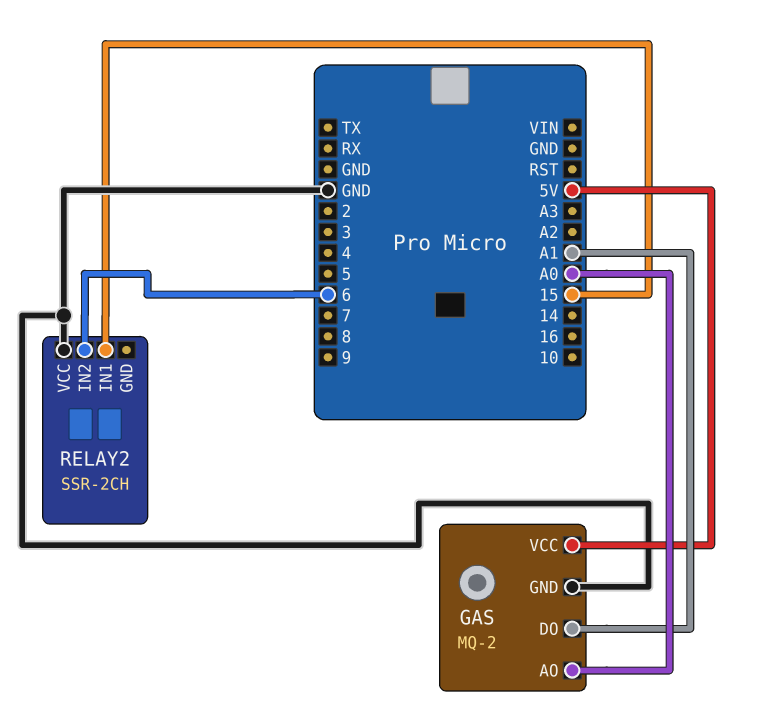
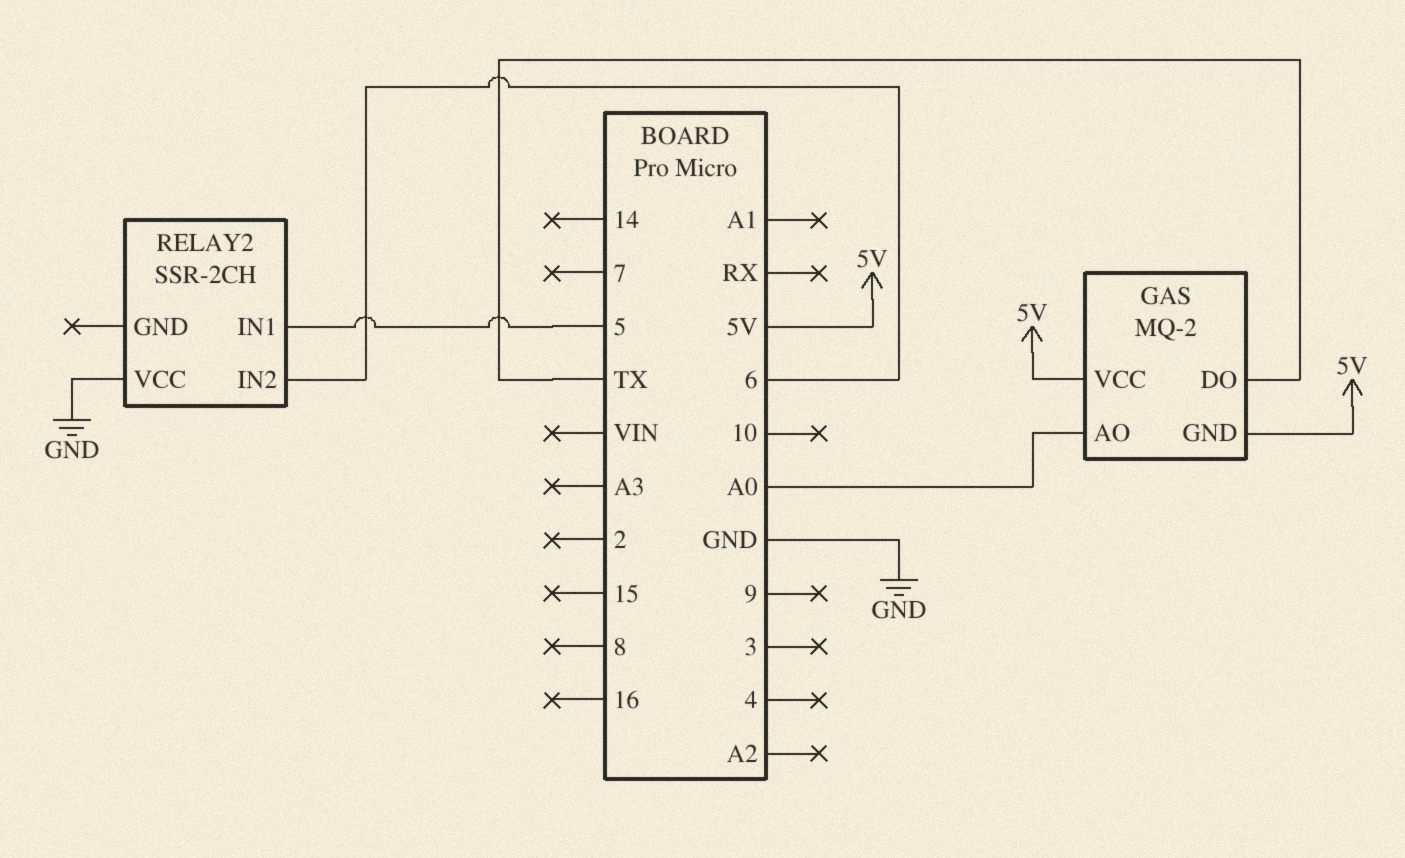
GAS pin DO: A1 -> TX
GAS pin GND: GND -> 5V
RELAY2 pin IN1: 15 -> 5

